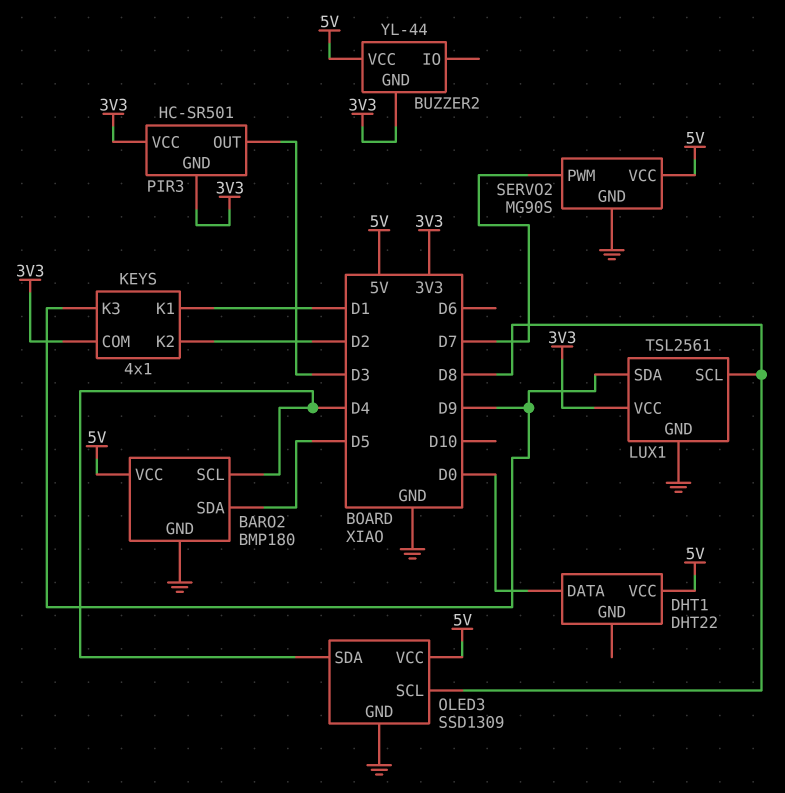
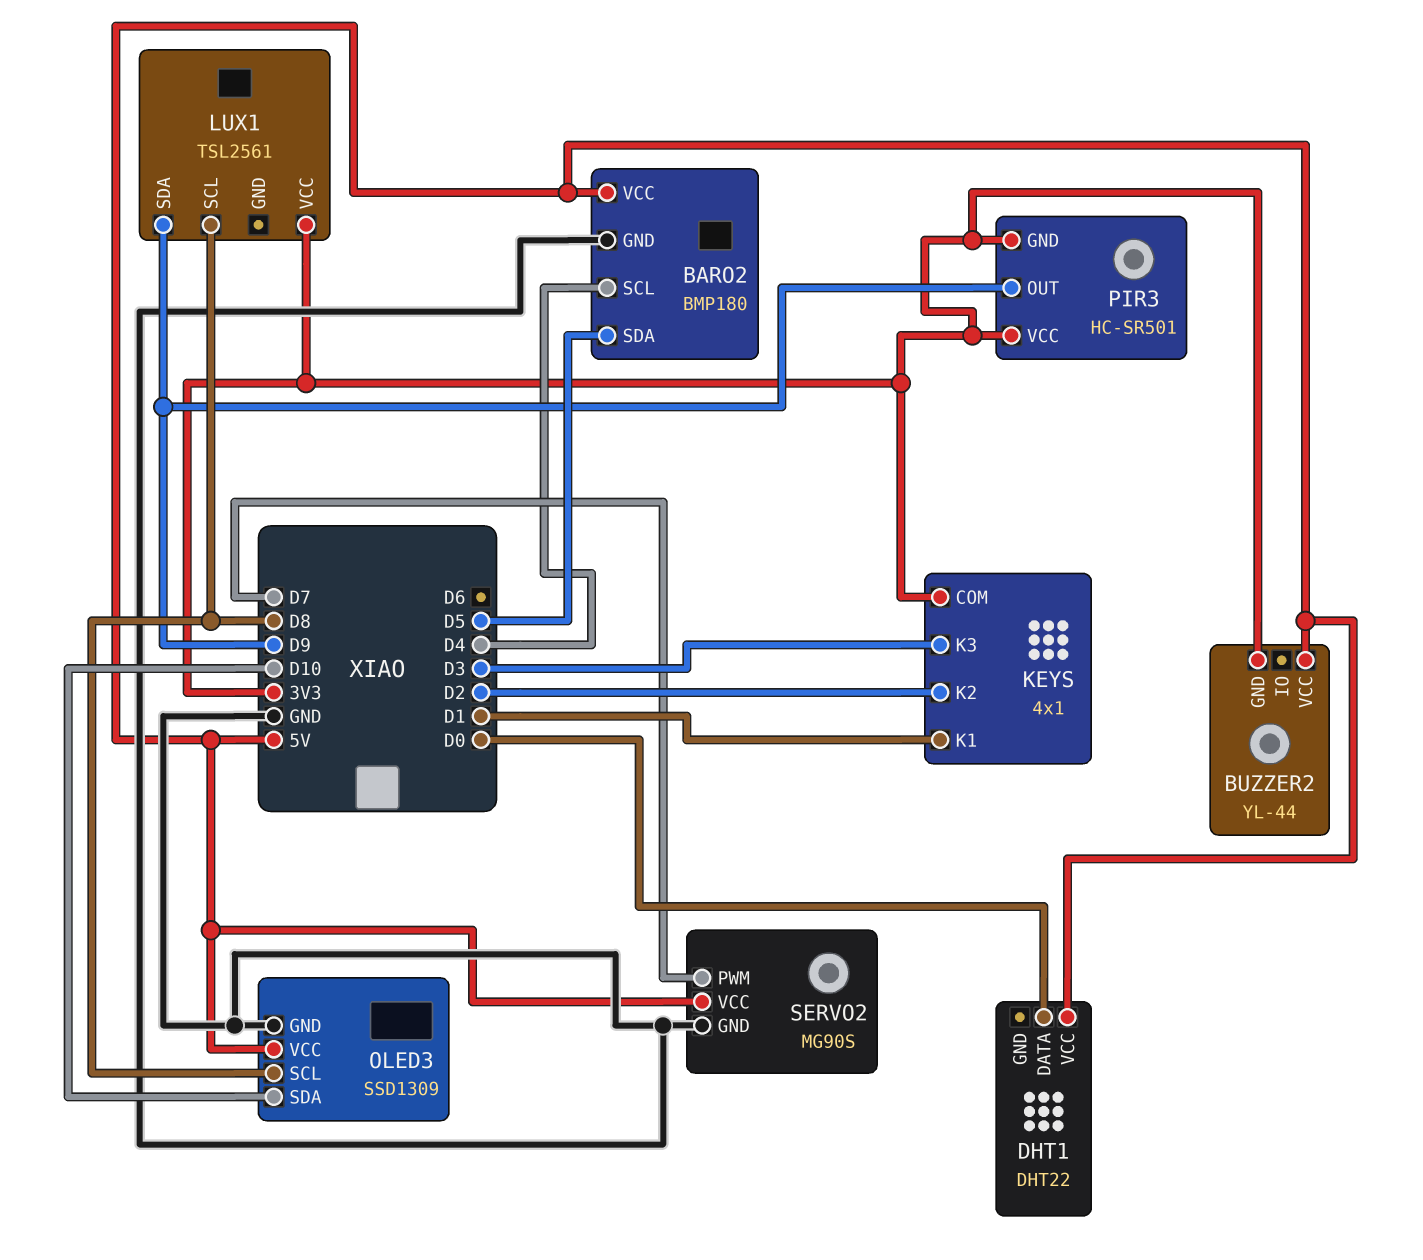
KEYS pin K3: D9 -> D3
LUX1 pin GND: GND -> none
OLED3 pin SDA: D4 -> D10
PIR3 pin OUT: D3 -> D9

